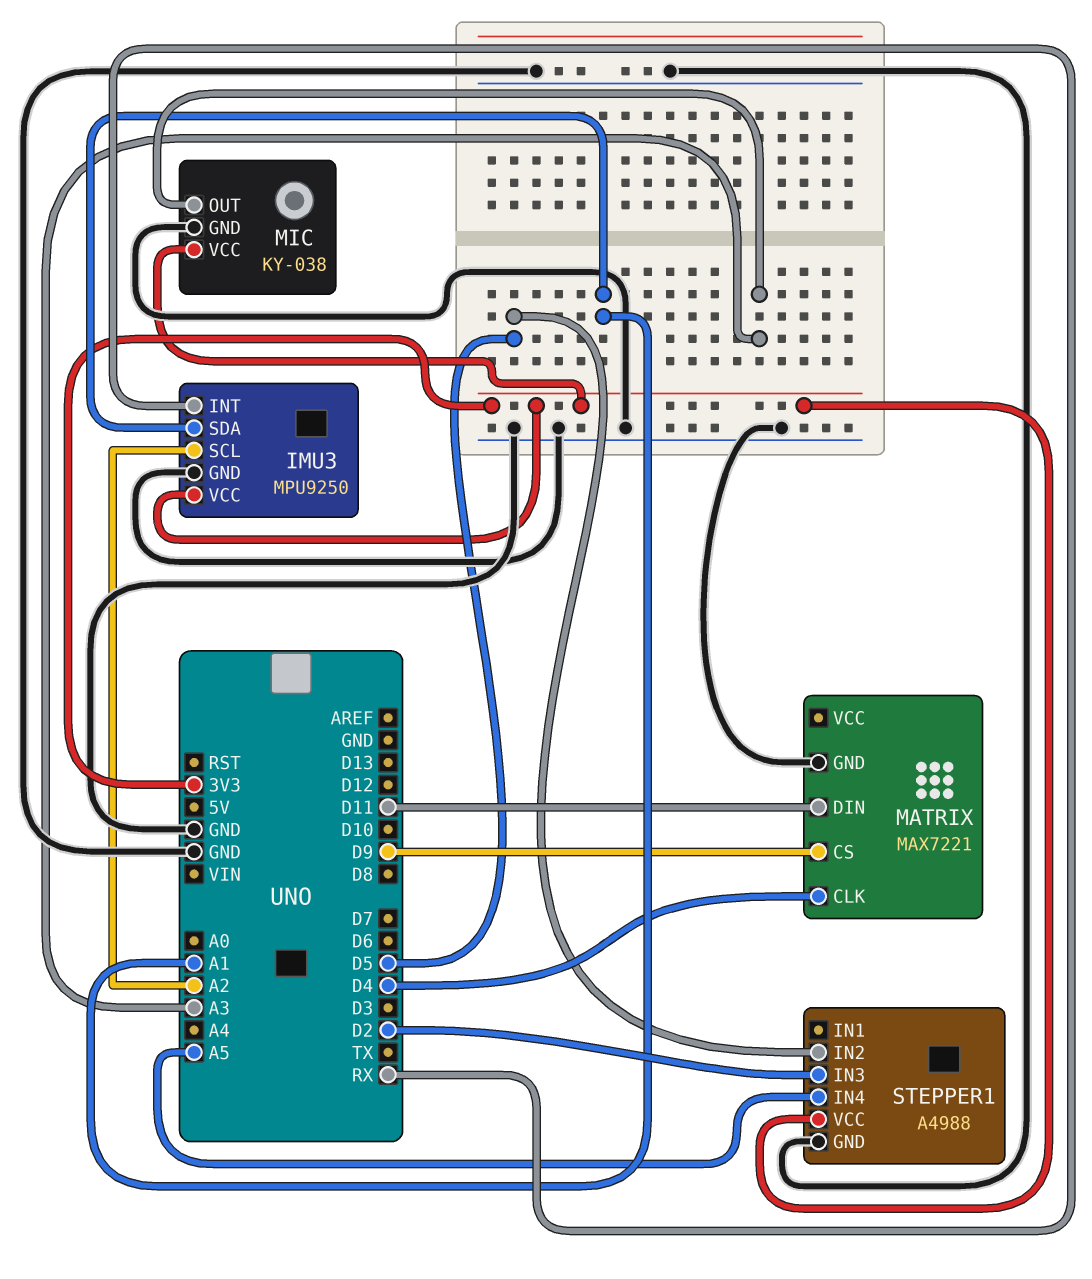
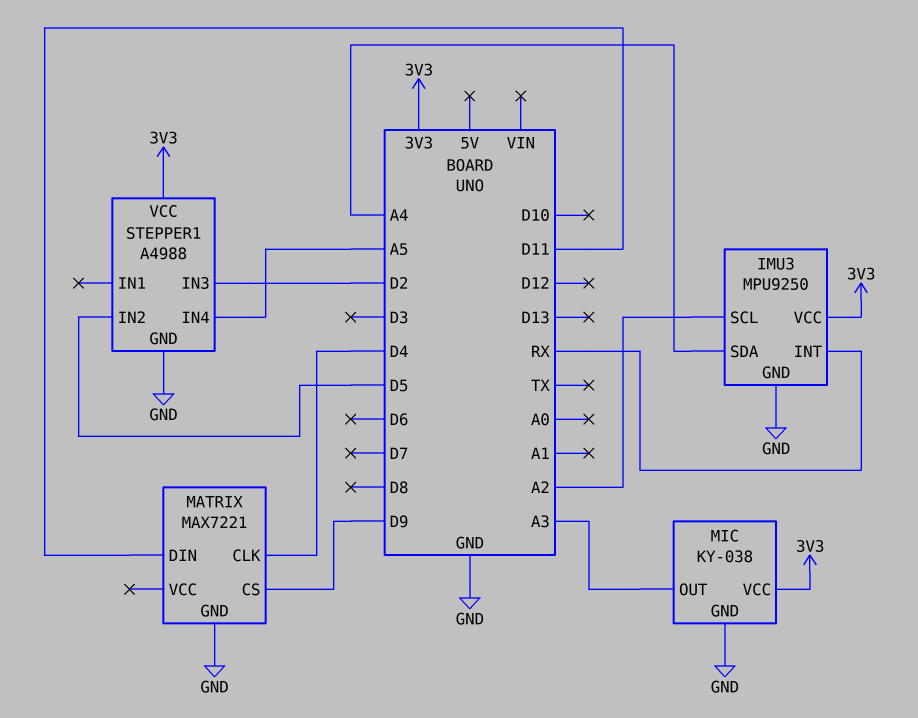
IMU3 pin SDA: A1 -> A4

